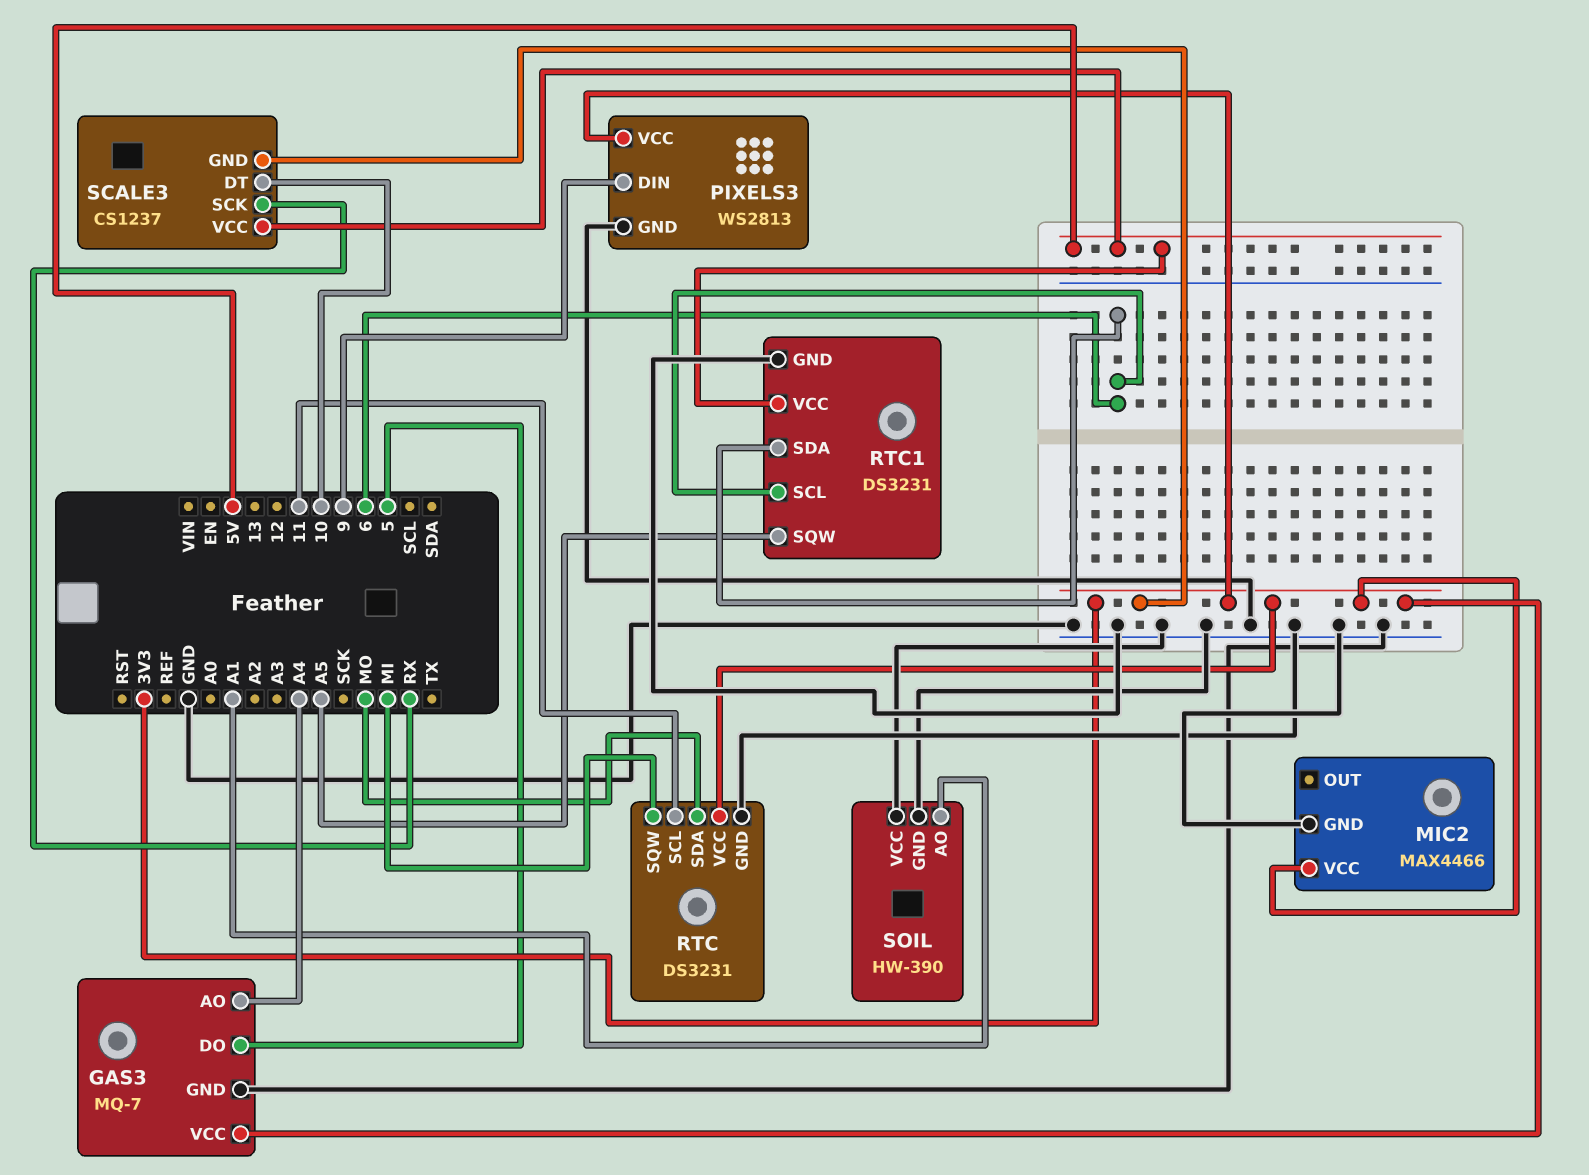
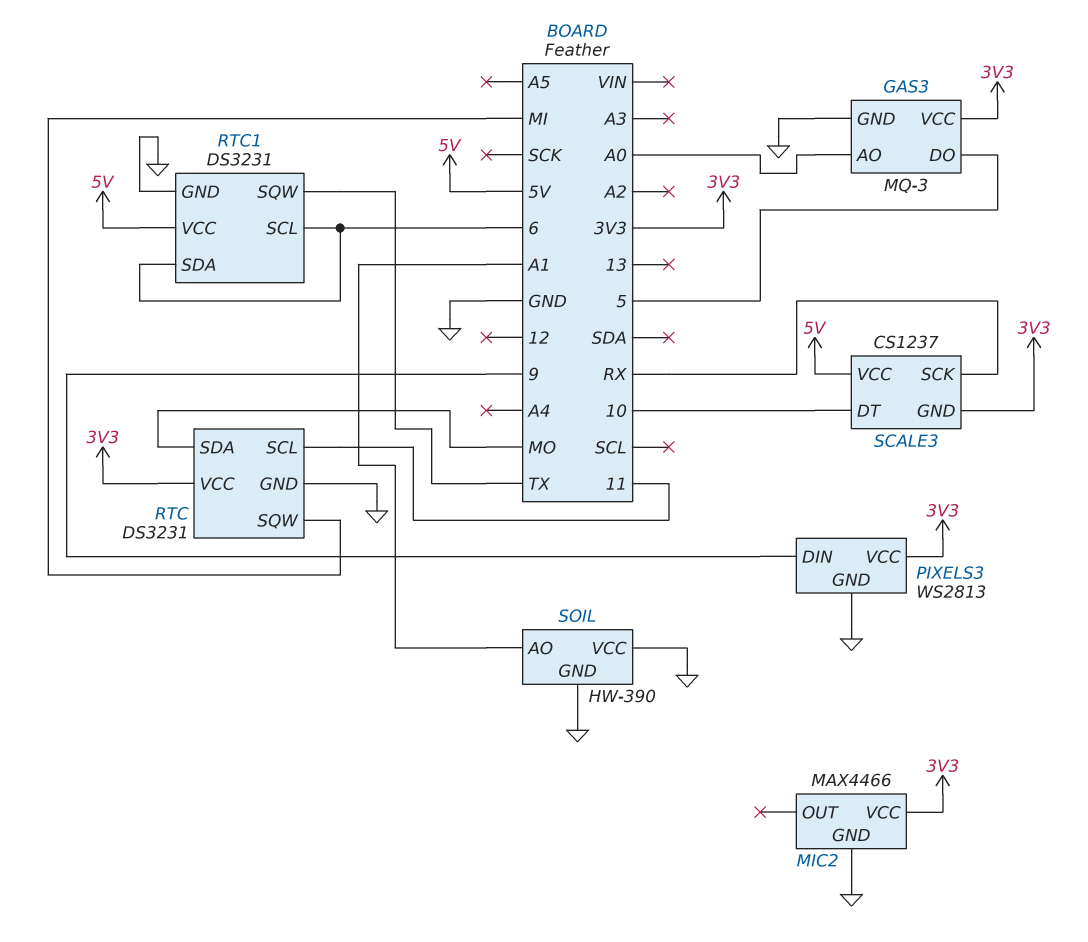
GAS3: MQ-7 -> MQ-3
GAS3 pin AO: A4 -> A0
RTC1 pin SQW: A5 -> TX

